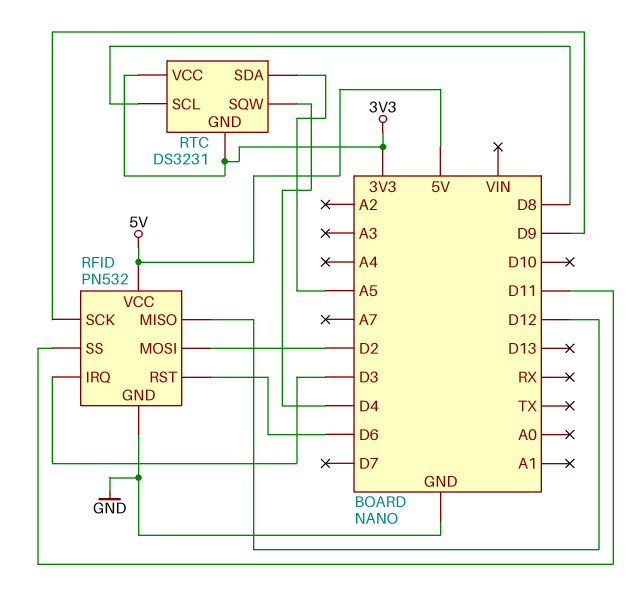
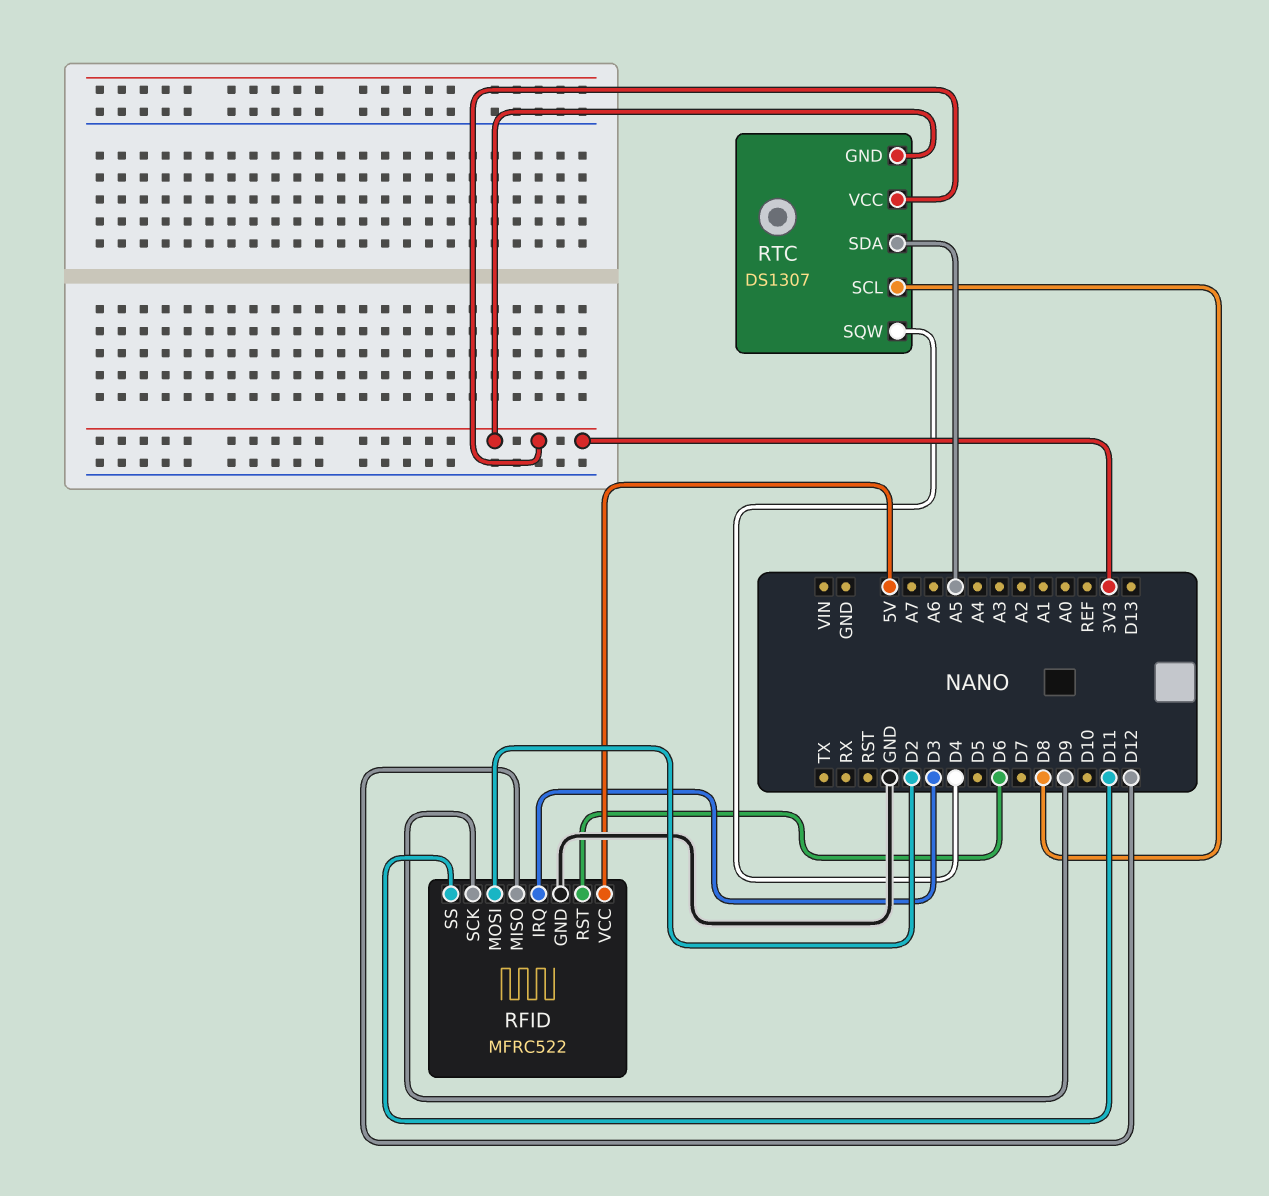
RFID: PN532 -> MFRC522
RTC: DS3231 -> DS1307

